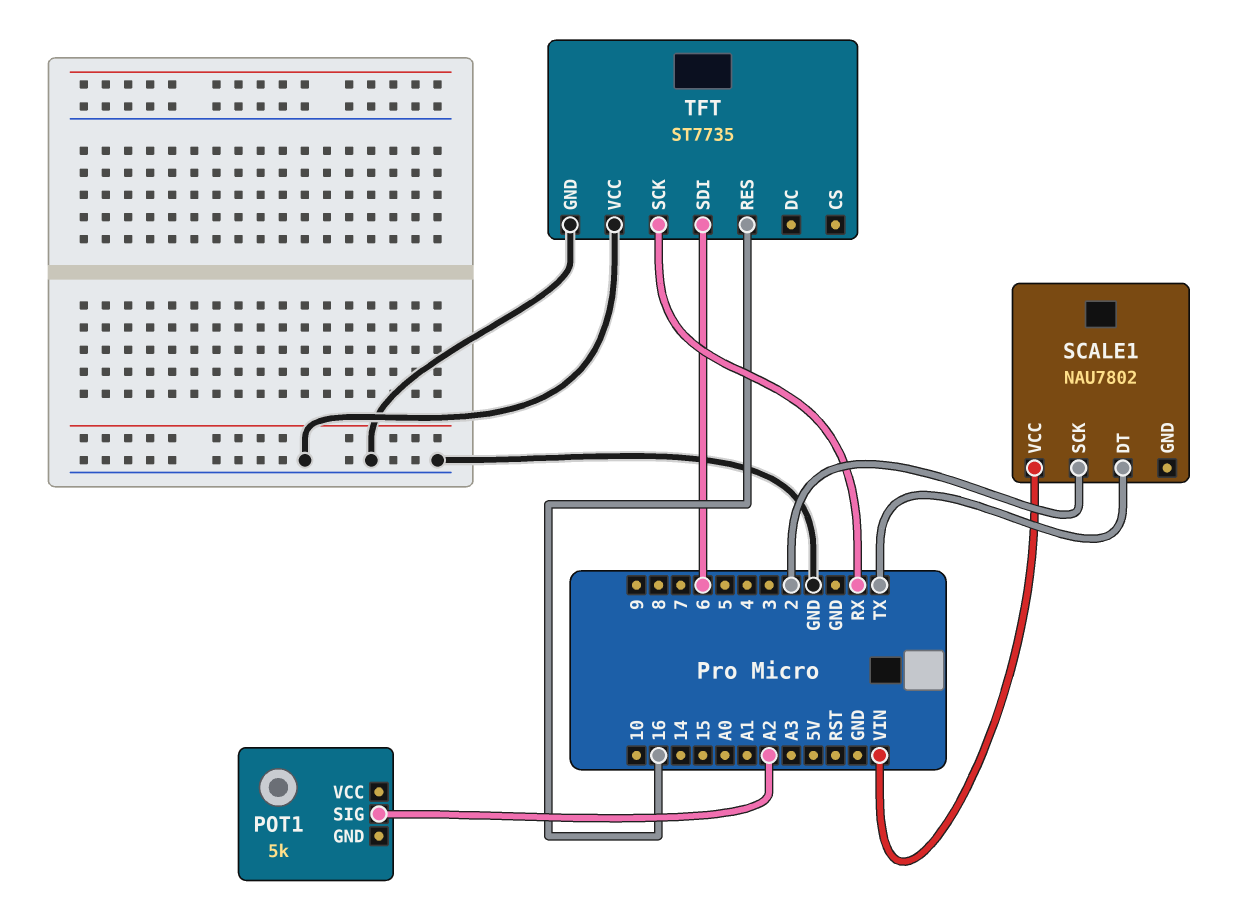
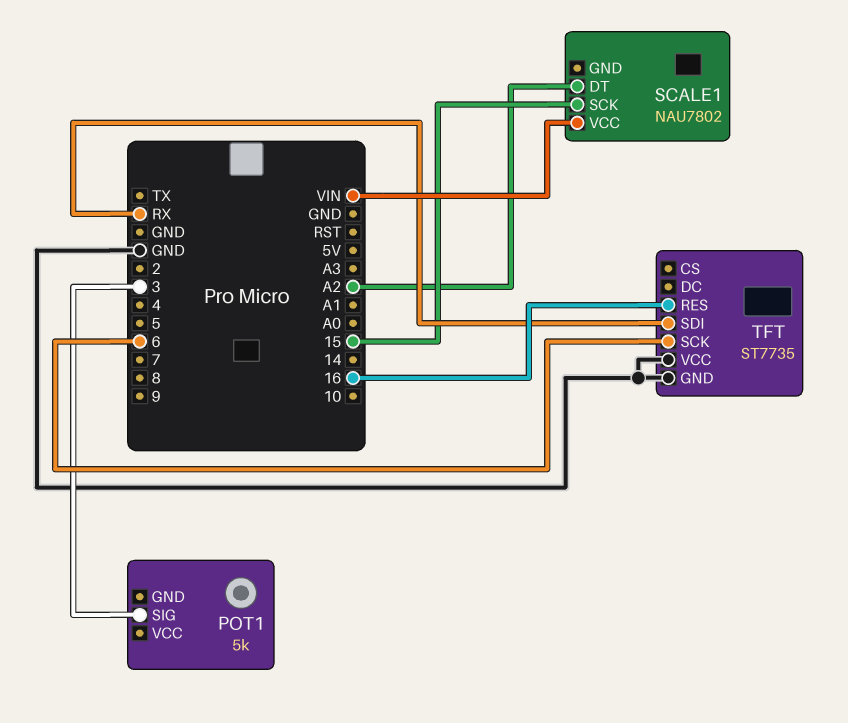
POT1 pin SIG: A2 -> 3
SCALE1 pin DT: TX -> A2
SCALE1 pin SCK: 2 -> 15
TFT pin SCK: RX -> 6
TFT pin SDI: 6 -> RX

